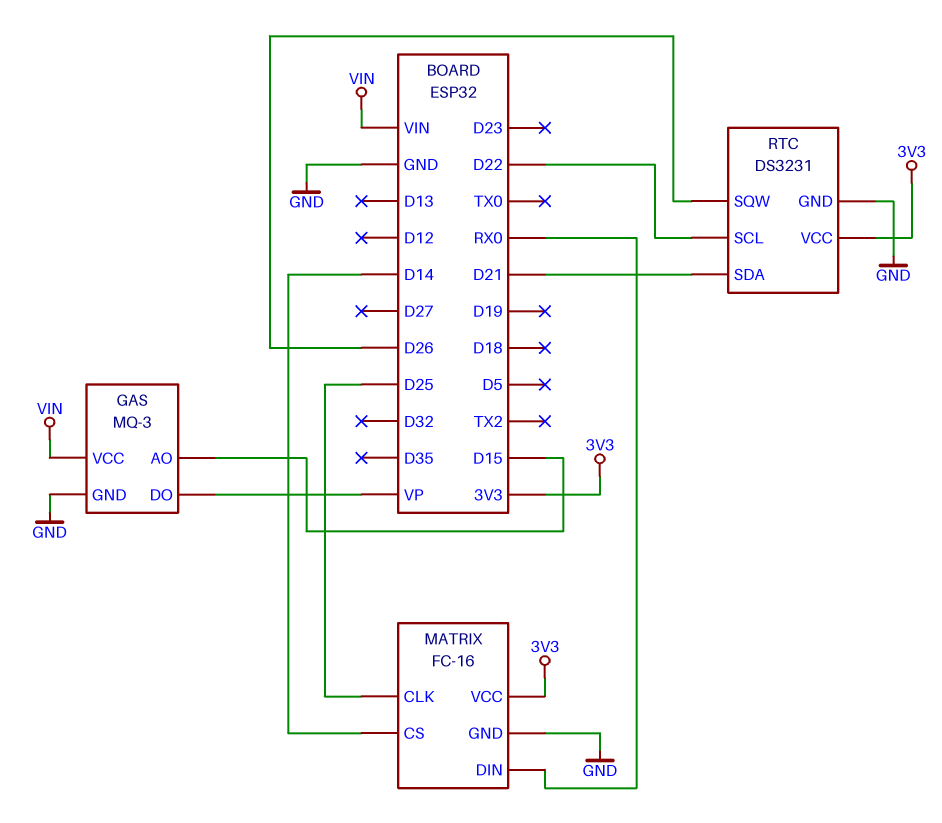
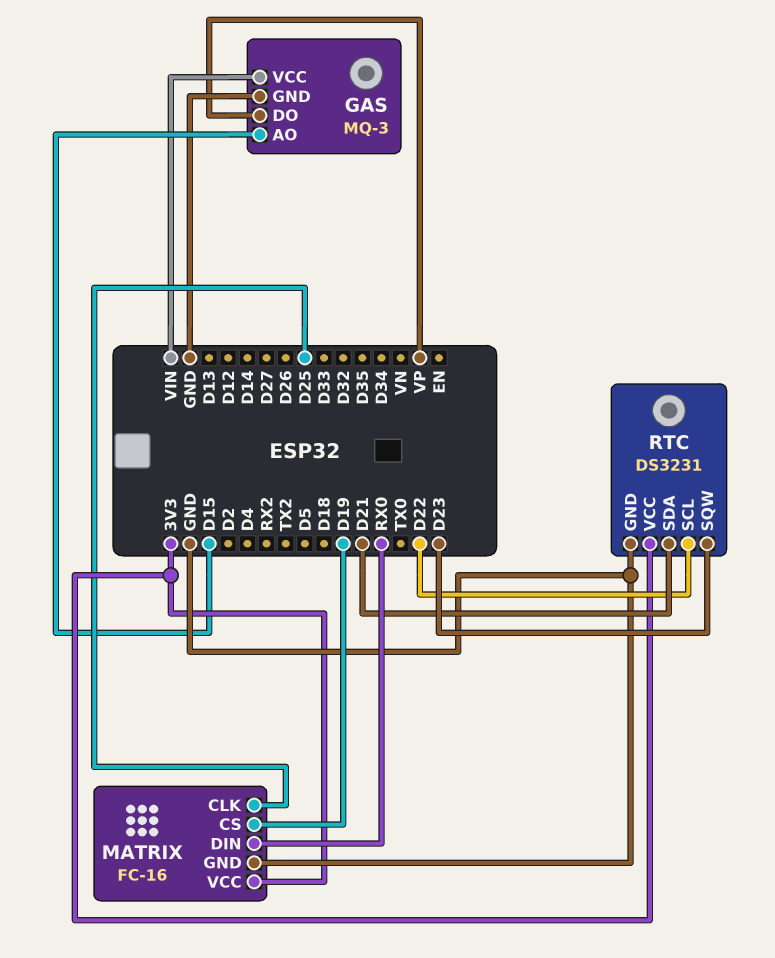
MATRIX pin CS: D14 -> D19
RTC pin SQW: D26 -> D23

